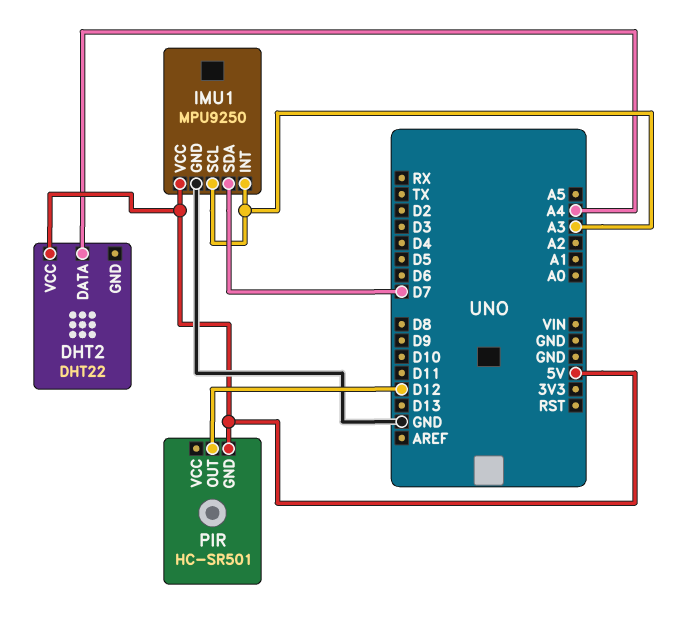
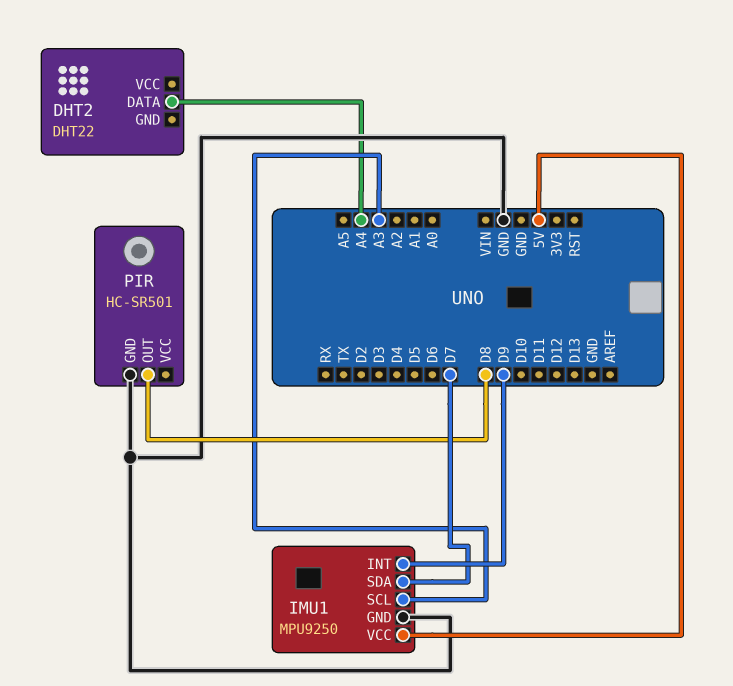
DHT2 pin VCC: 5V -> none
IMU1 pin INT: A3 -> D9
PIR pin GND: 5V -> GND
PIR pin OUT: D12 -> D8

